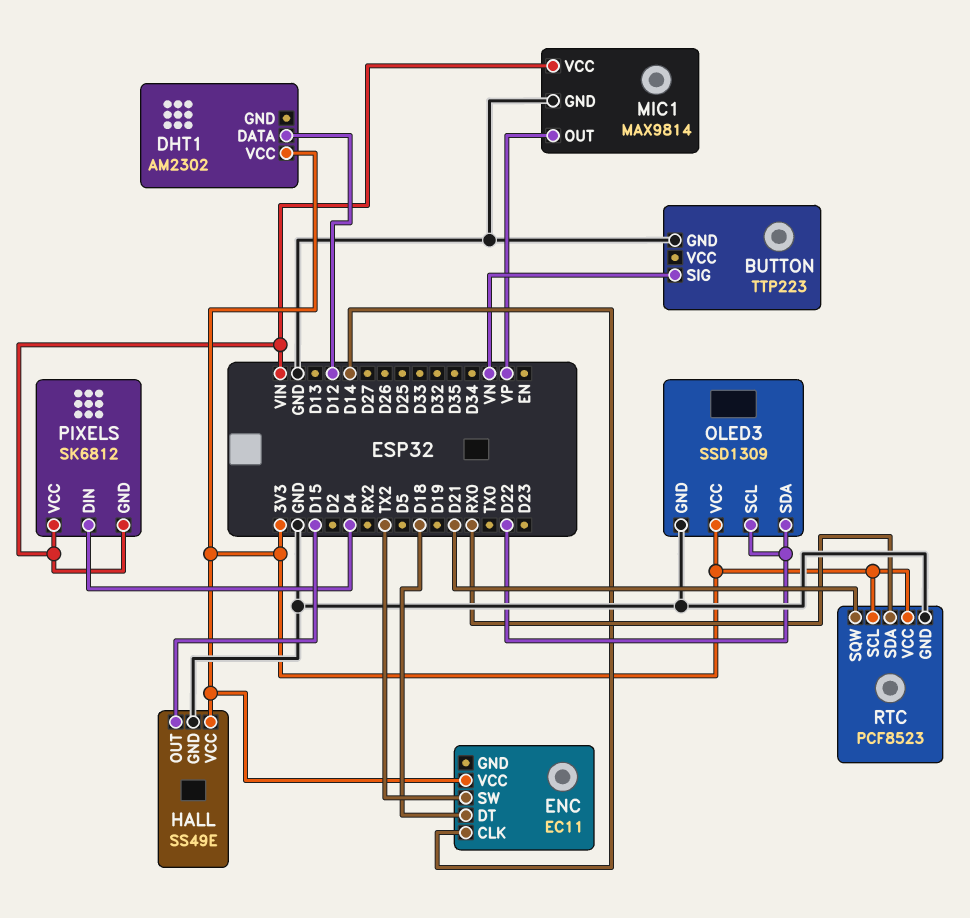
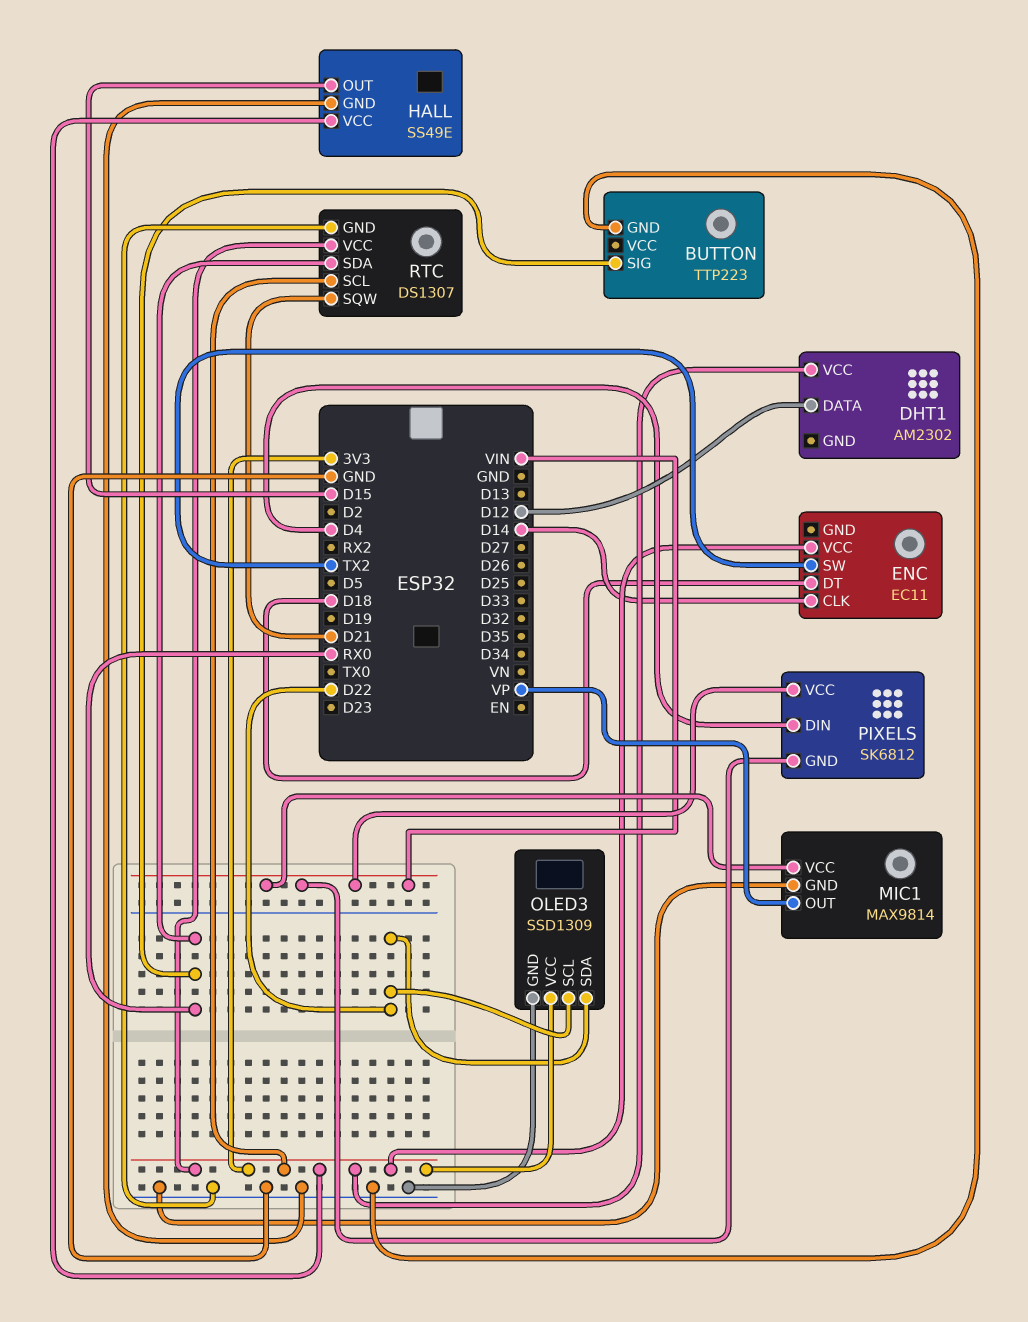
BUTTON pin SIG: VN -> RX0
RTC: PCF8523 -> DS1307

